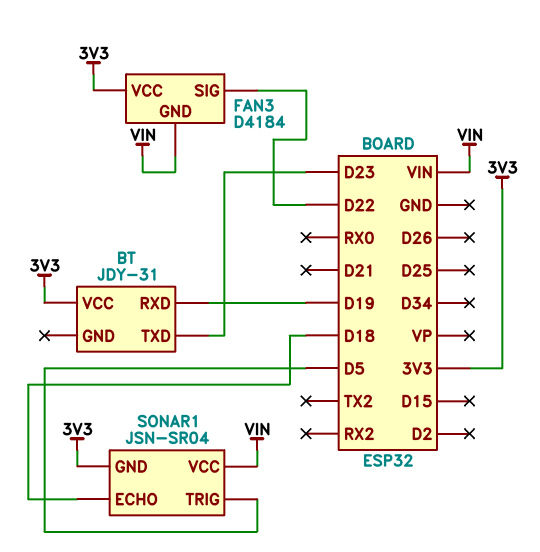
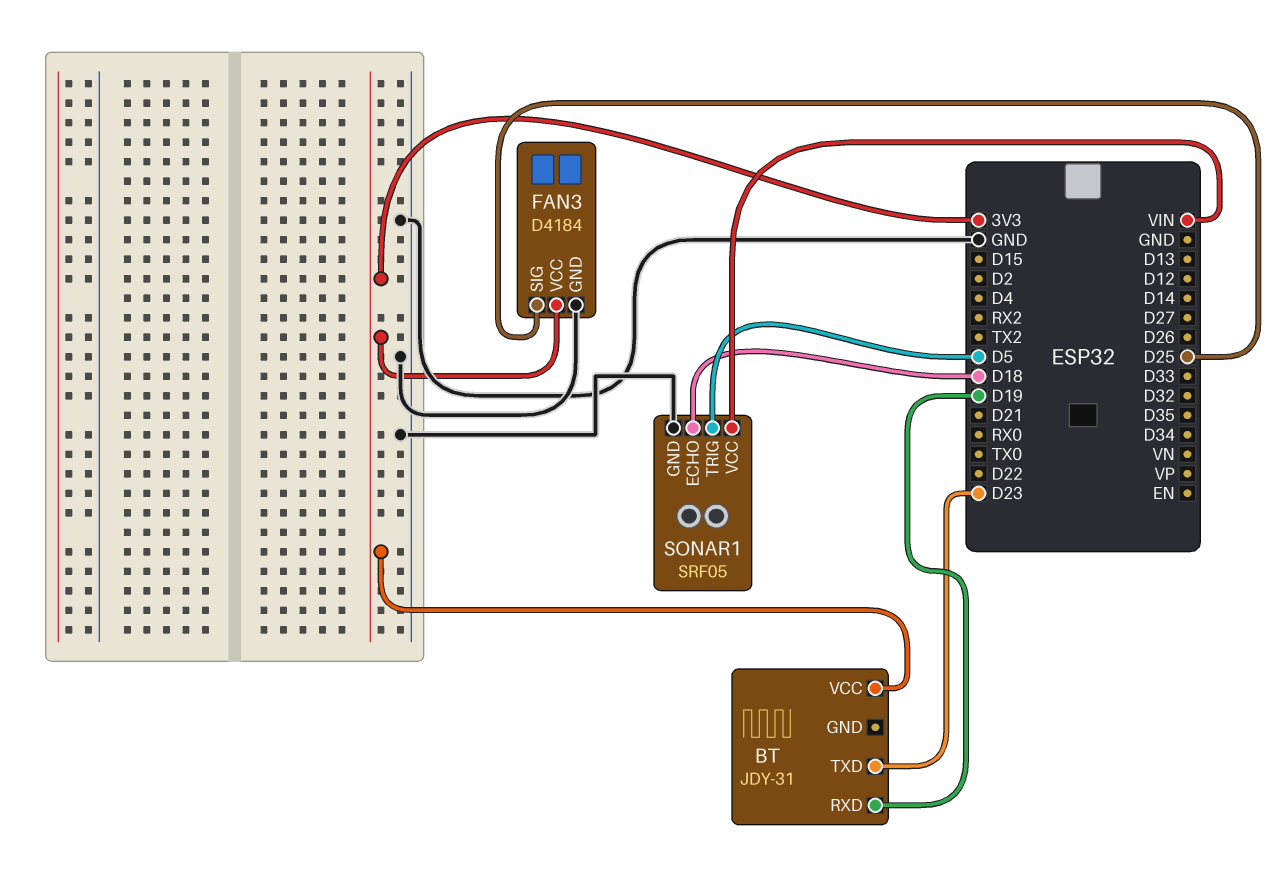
FAN3 pin GND: VIN -> GND
FAN3 pin SIG: D22 -> D25
SONAR1: JSN-SR04 -> SRF05
SONAR1 pin GND: 3V3 -> GND

